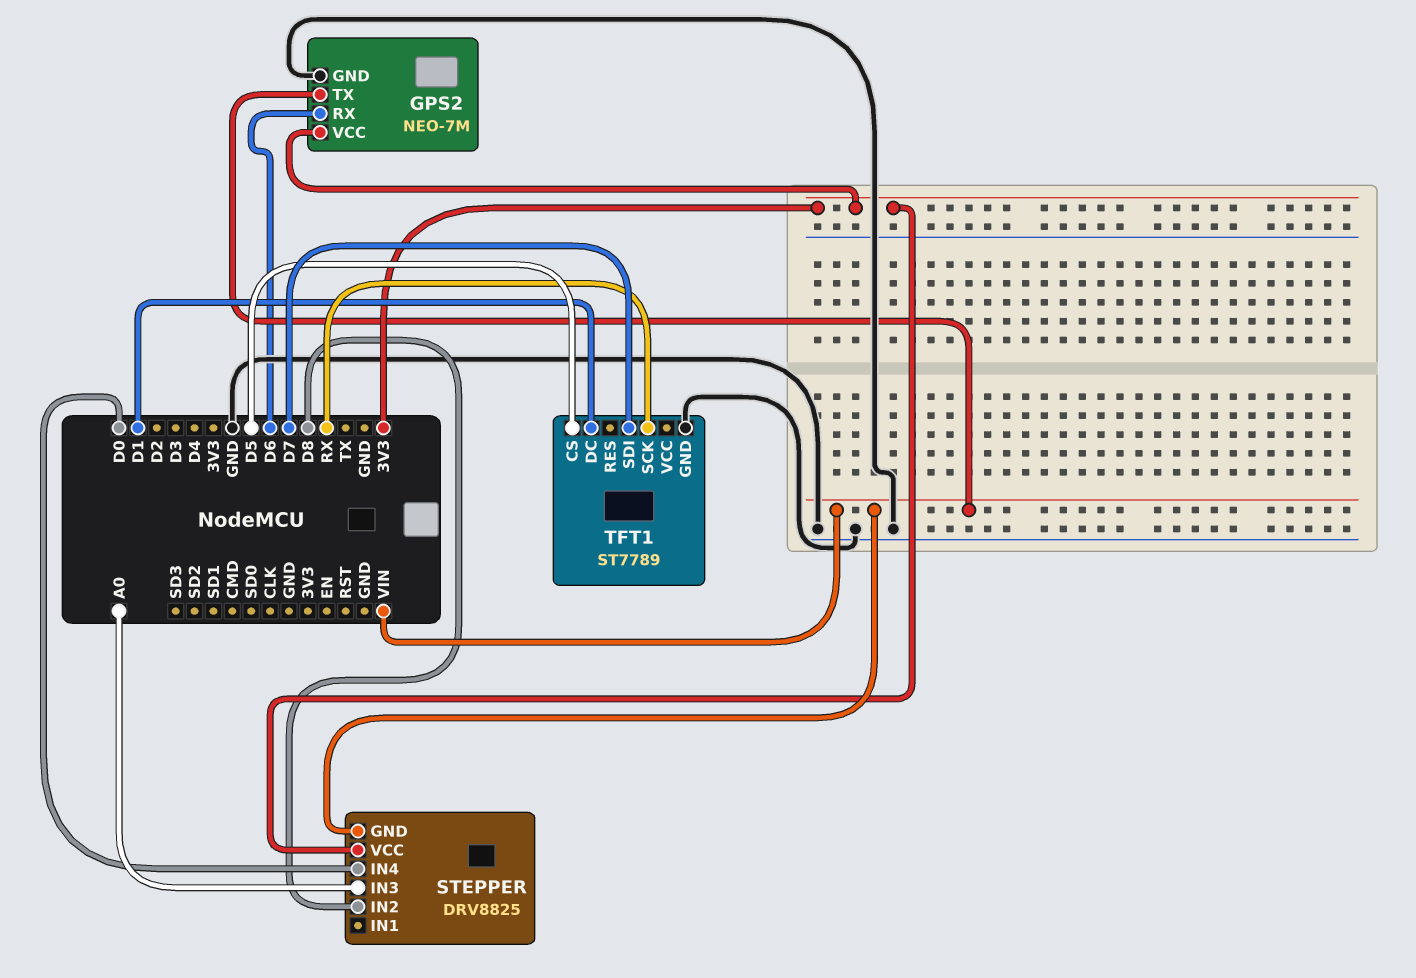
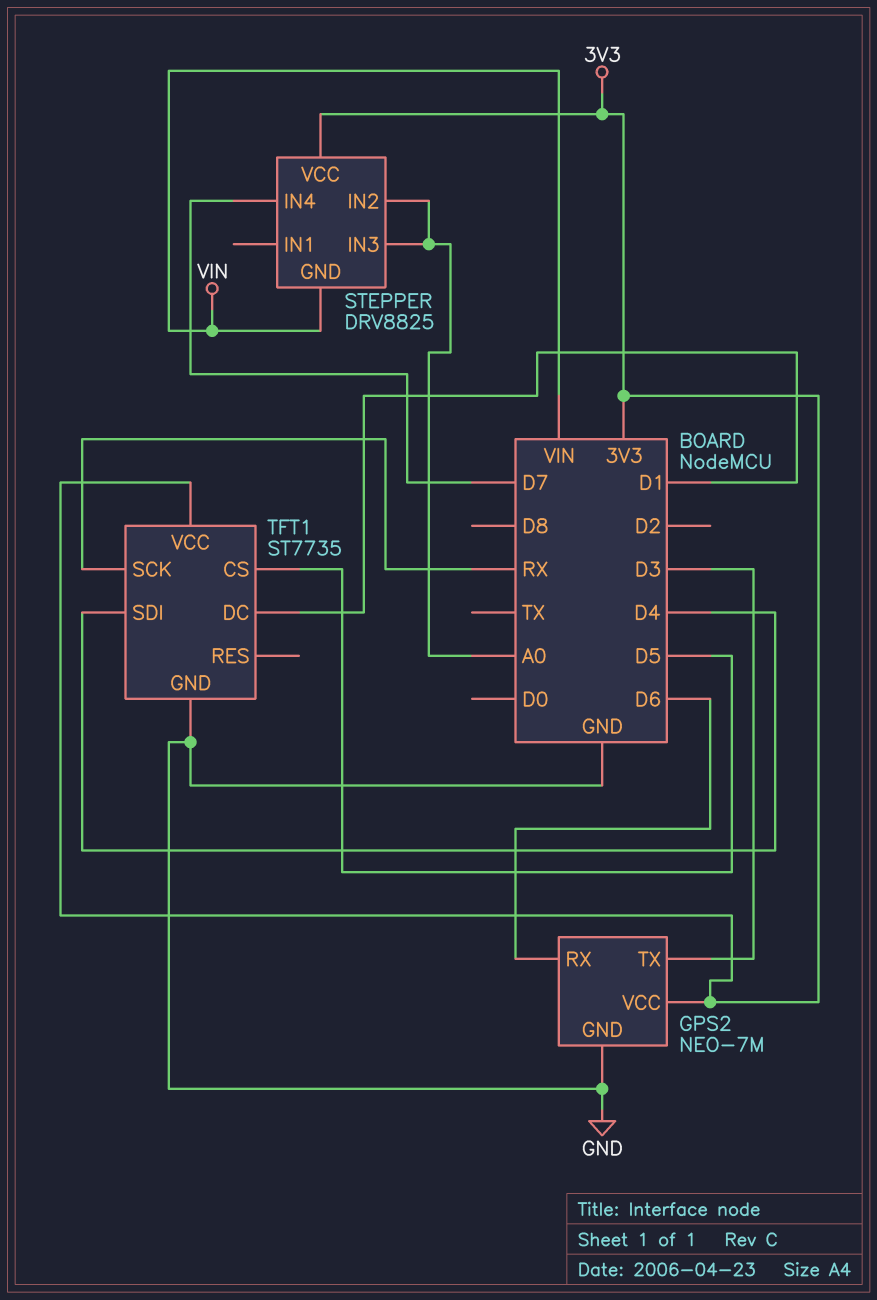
GPS2 pin TX: VIN -> D3
STEPPER pin IN2: D8 -> A0
STEPPER pin IN4: D0 -> D7
TFT1: ST7789 -> ST7735
TFT1 pin SDI: D7 -> D4
TFT1 pin VCC: none -> 3V3

